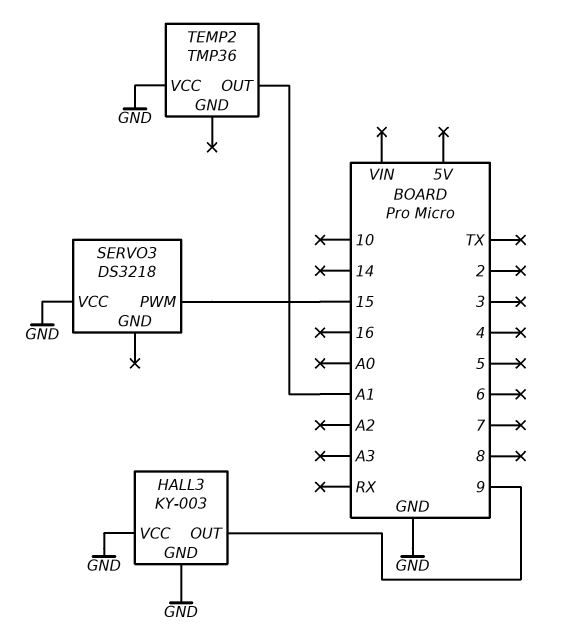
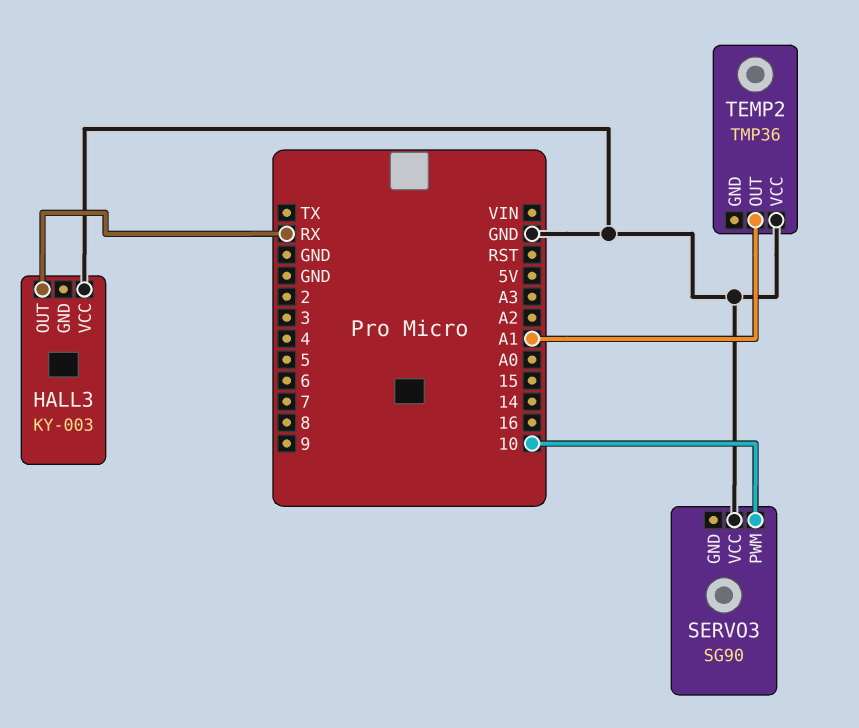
HALL3 pin GND: GND -> none
HALL3 pin OUT: 9 -> RX
SERVO3: DS3218 -> SG90
SERVO3 pin PWM: 15 -> 10

